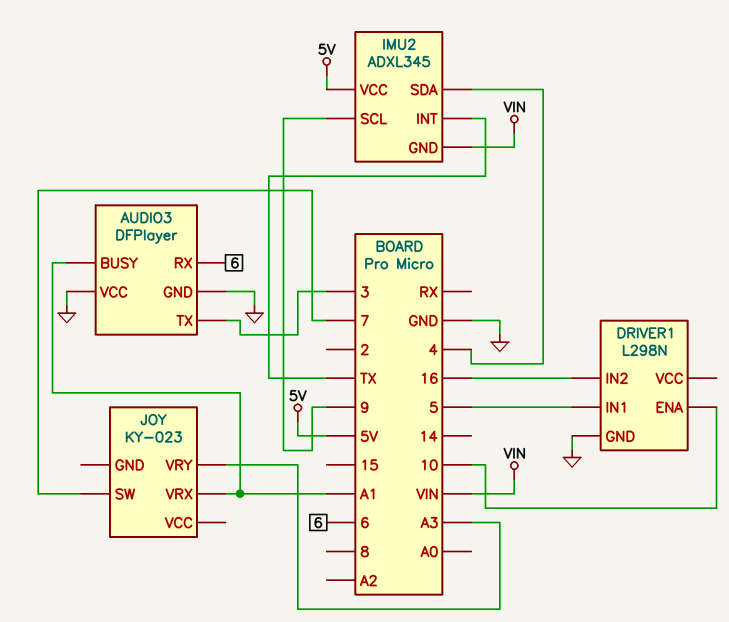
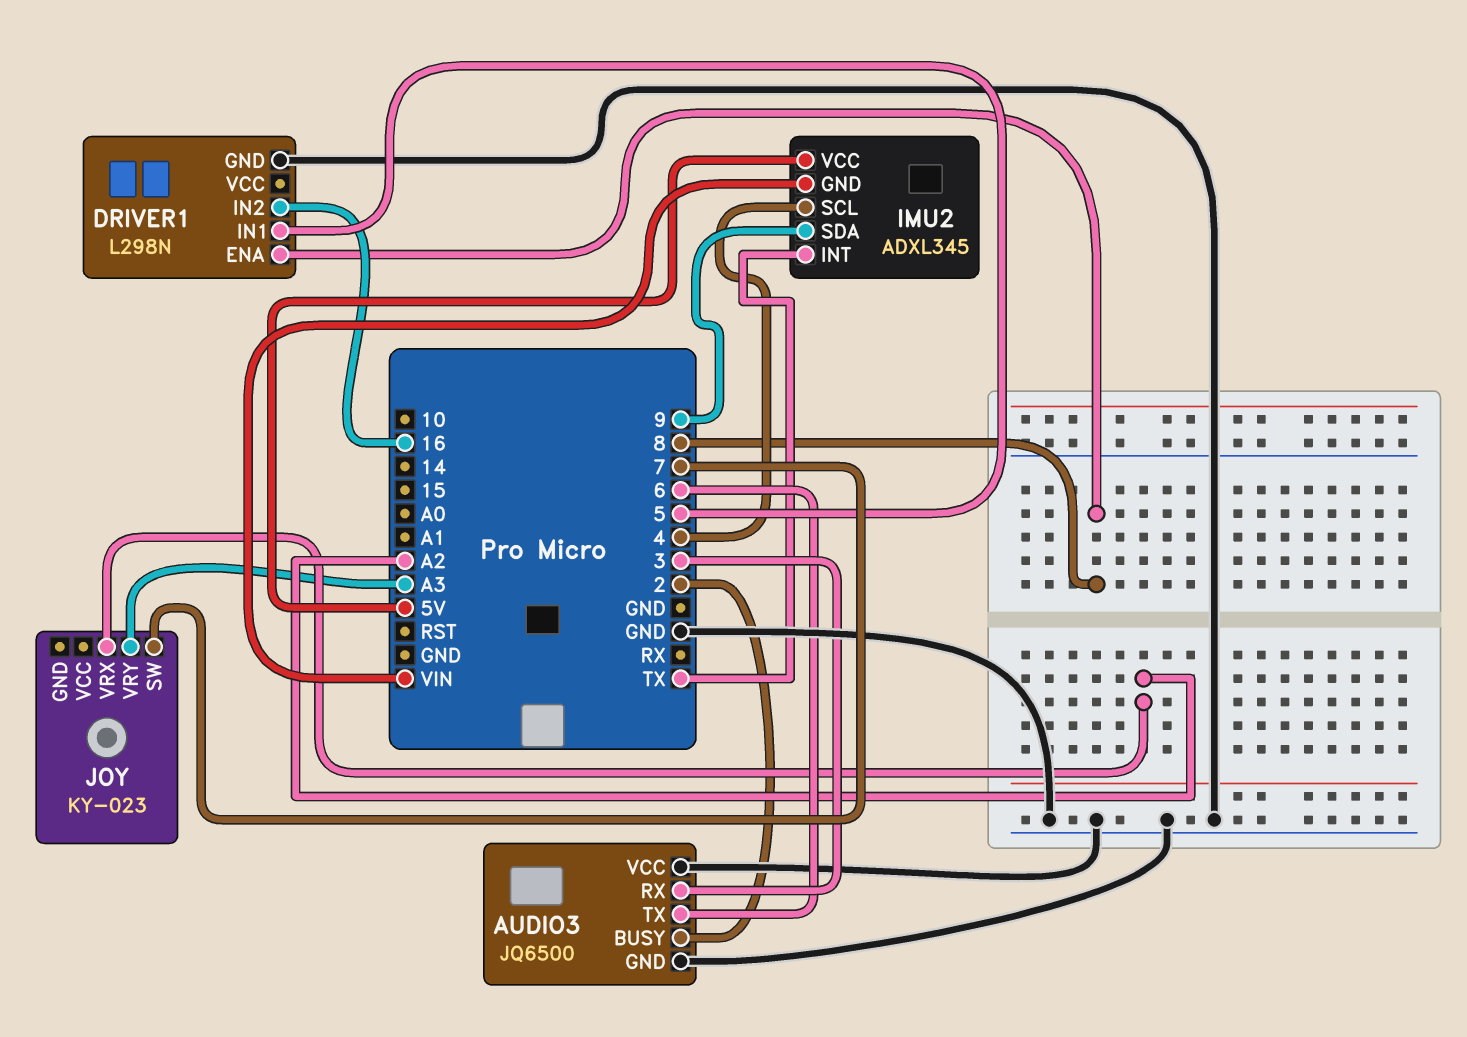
AUDIO3: DFPlayer -> JQ6500
AUDIO3 pin BUSY: A1 -> 2
AUDIO3 pin RX: 6 -> 3
AUDIO3 pin TX: 3 -> 6
DRIVER1 pin ENA: 10 -> 8
IMU2 pin SCL: 9 -> 4
IMU2 pin SDA: 4 -> 9
JOY pin VRX: A1 -> A2

